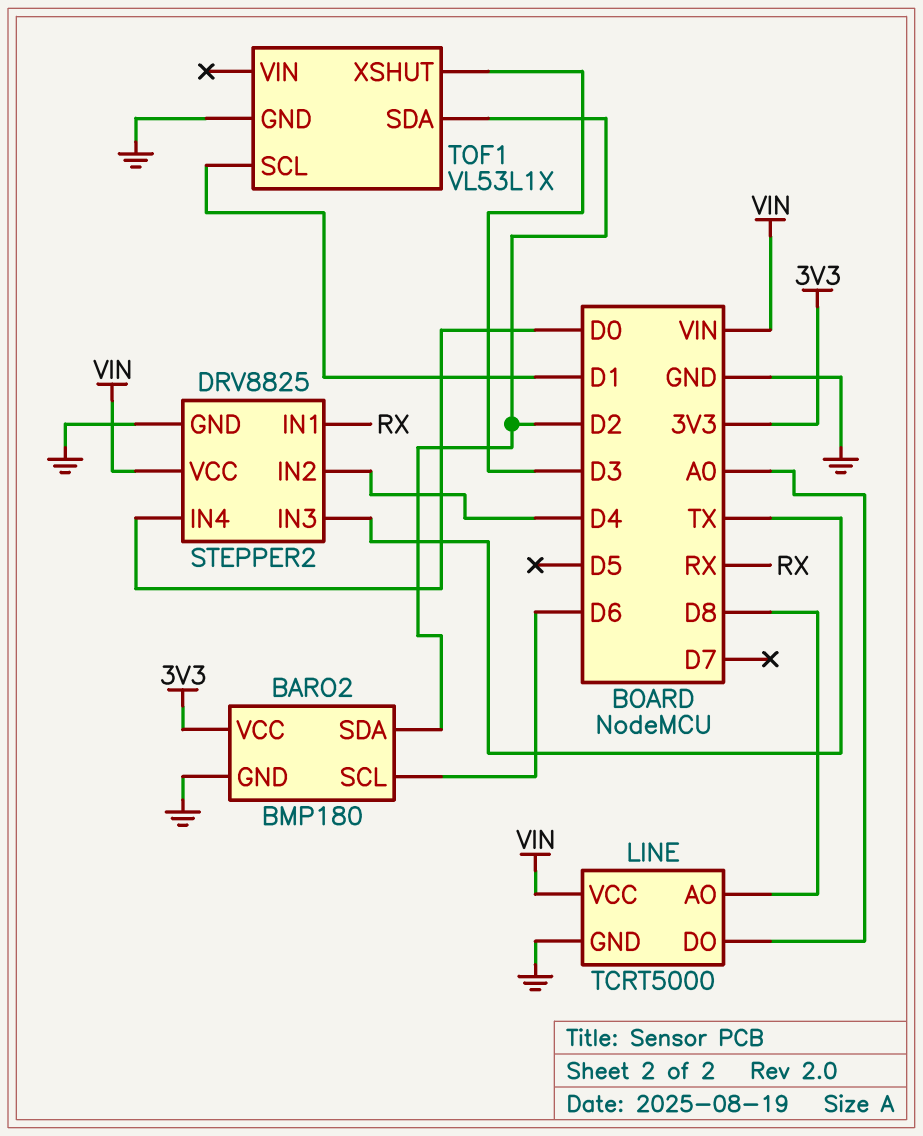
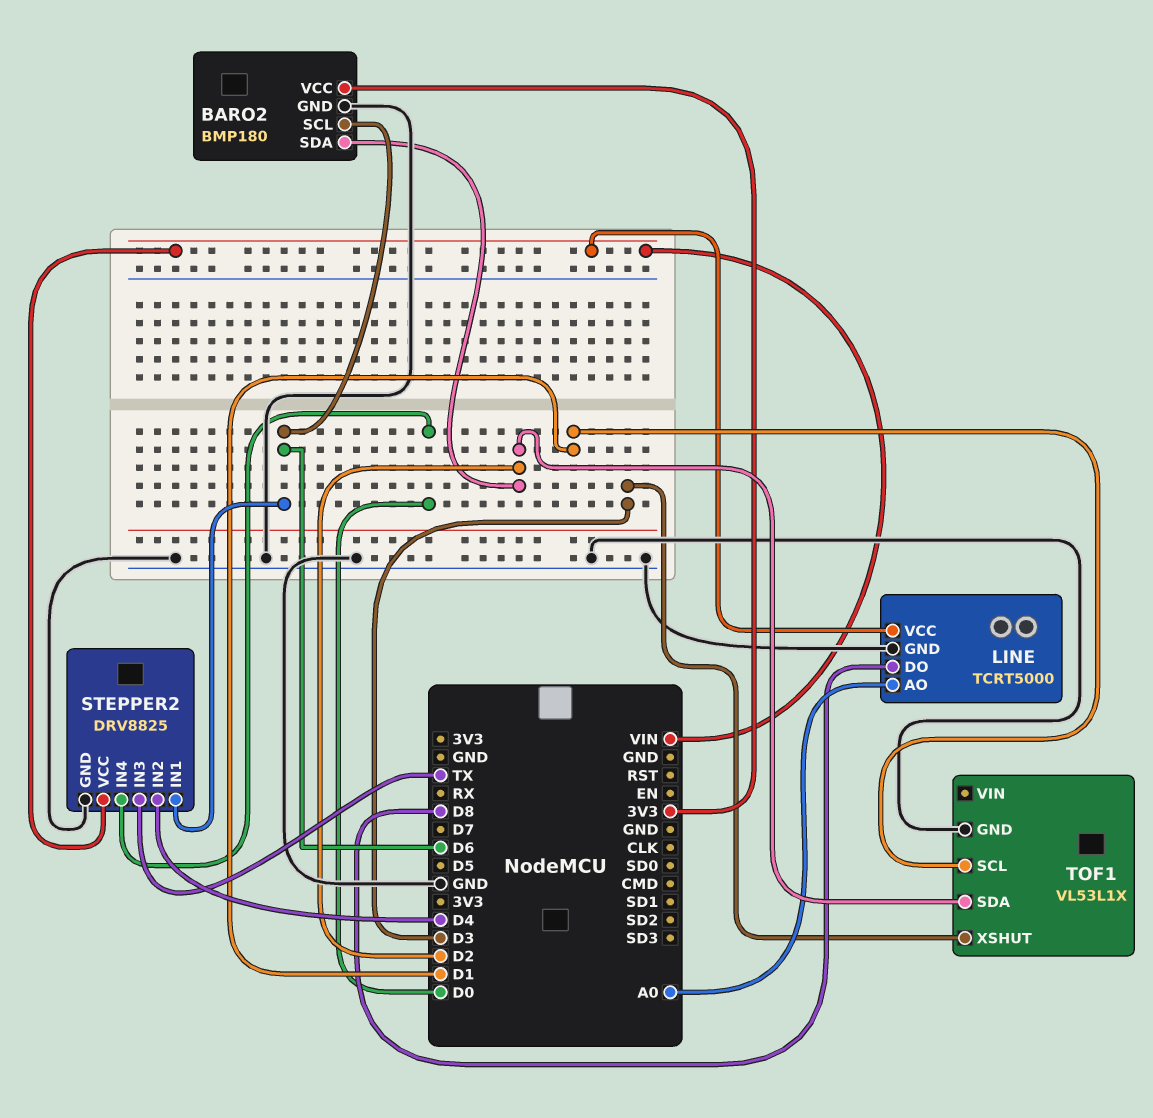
LINE pin AO: D8 -> A0
LINE pin DO: A0 -> D8
STEPPER2 pin IN1: RX -> D6

